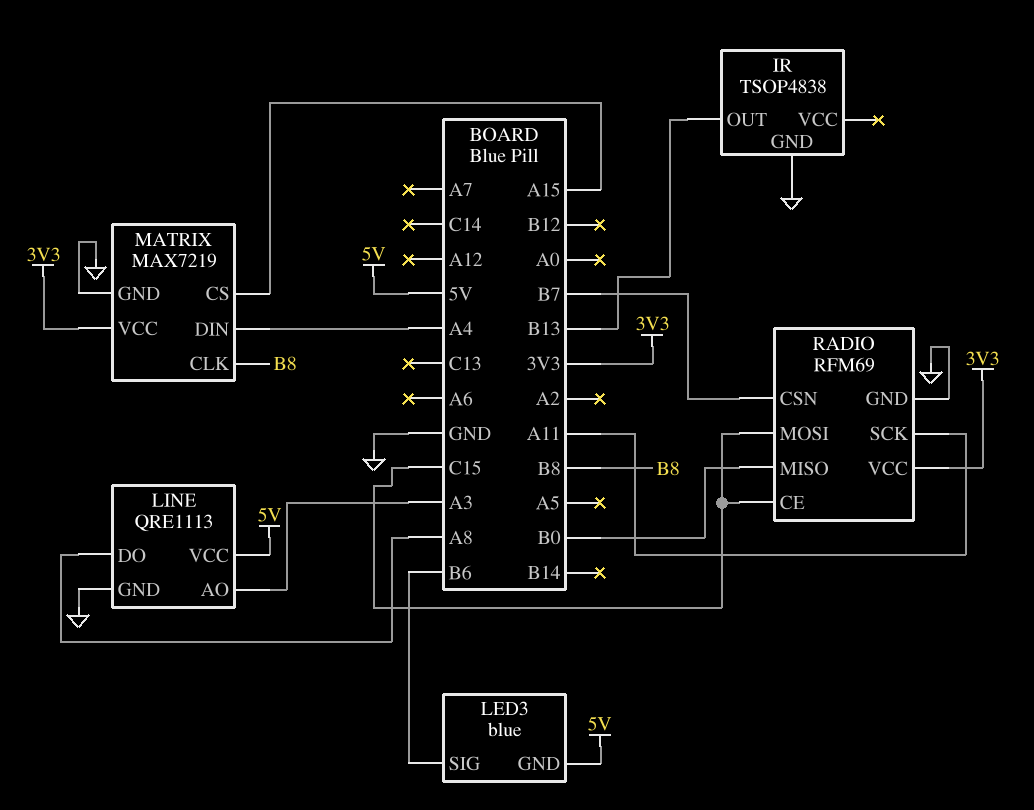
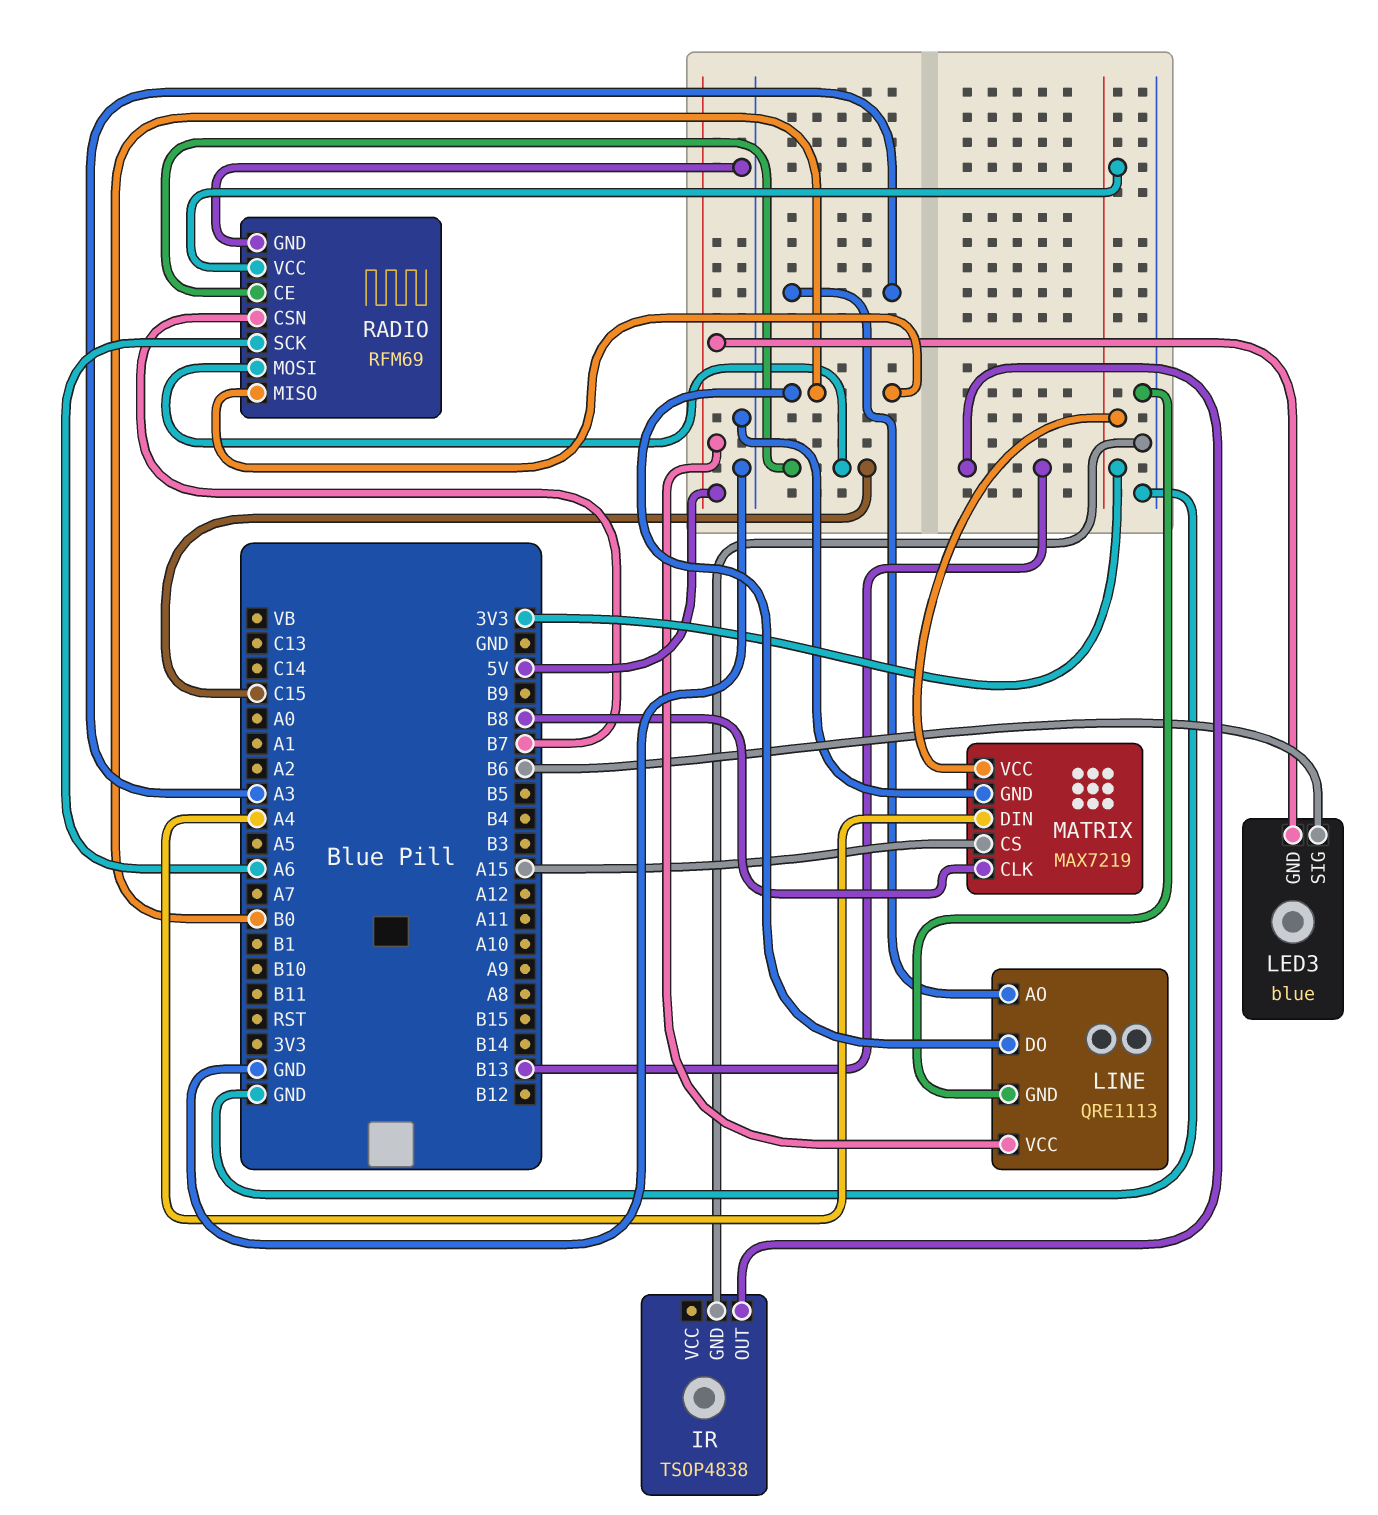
LINE pin DO: A8 -> B0
RADIO pin SCK: A11 -> A6

